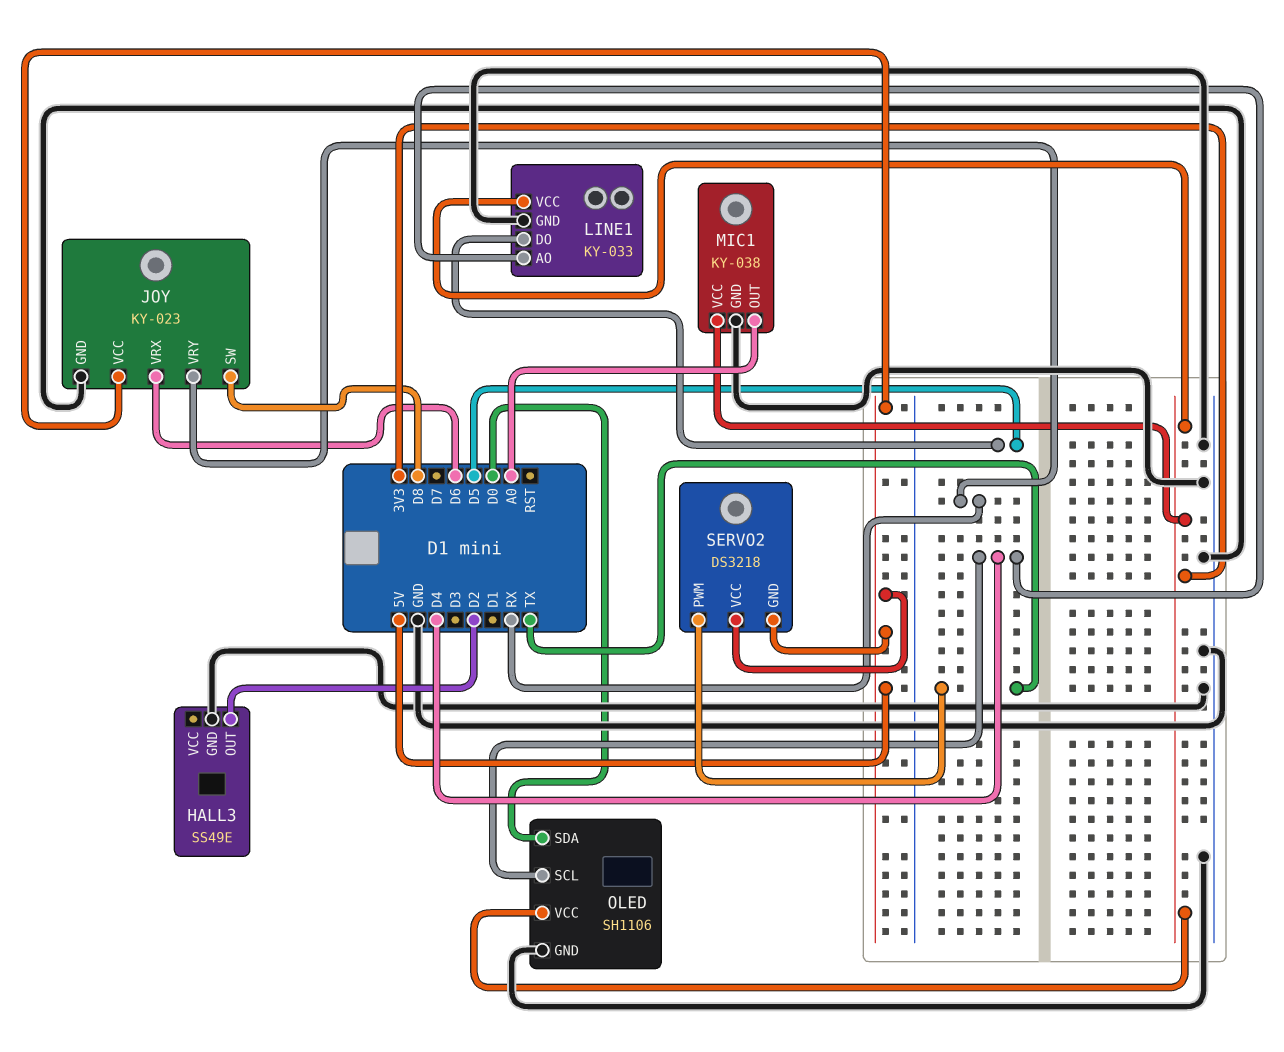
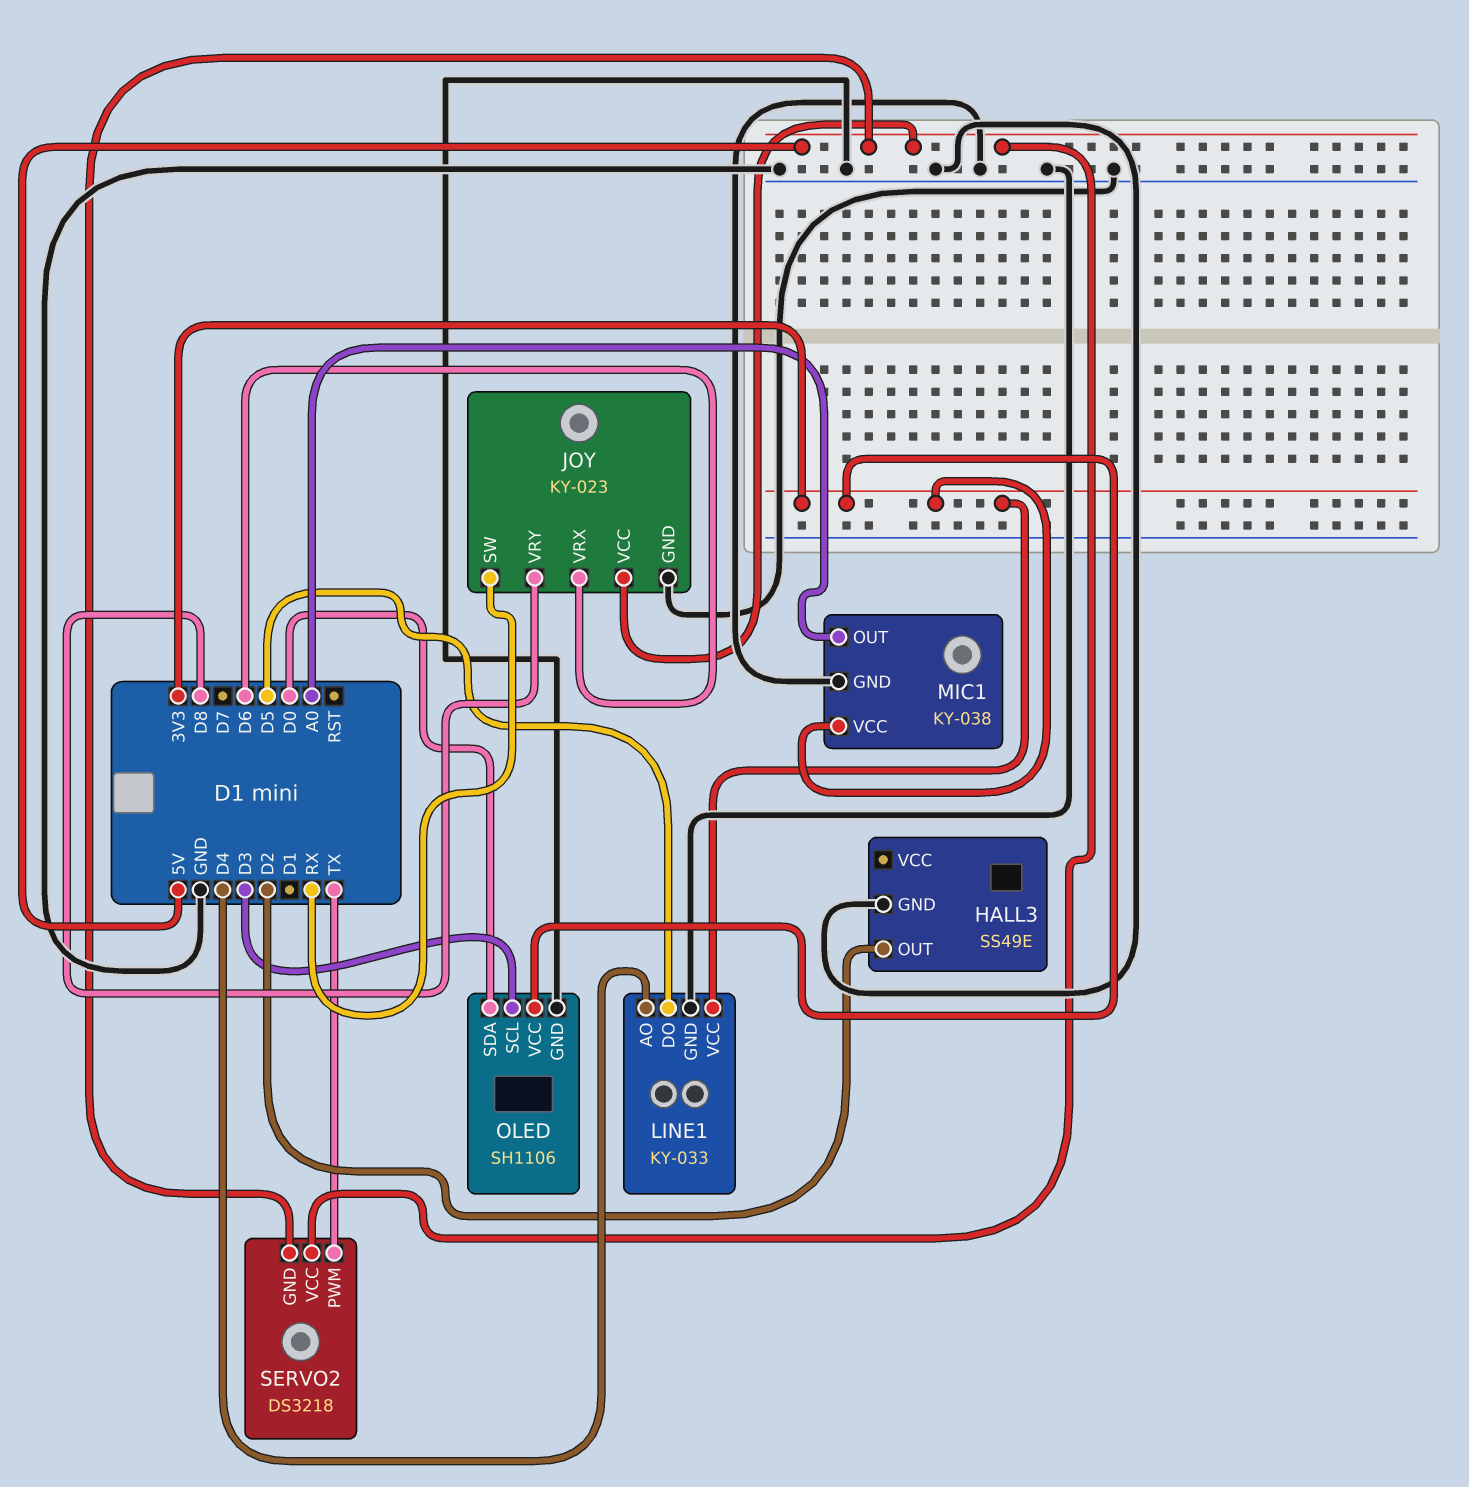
JOY pin SW: D8 -> RX
JOY pin VRY: RX -> D8
OLED pin SCL: D4 -> D3

